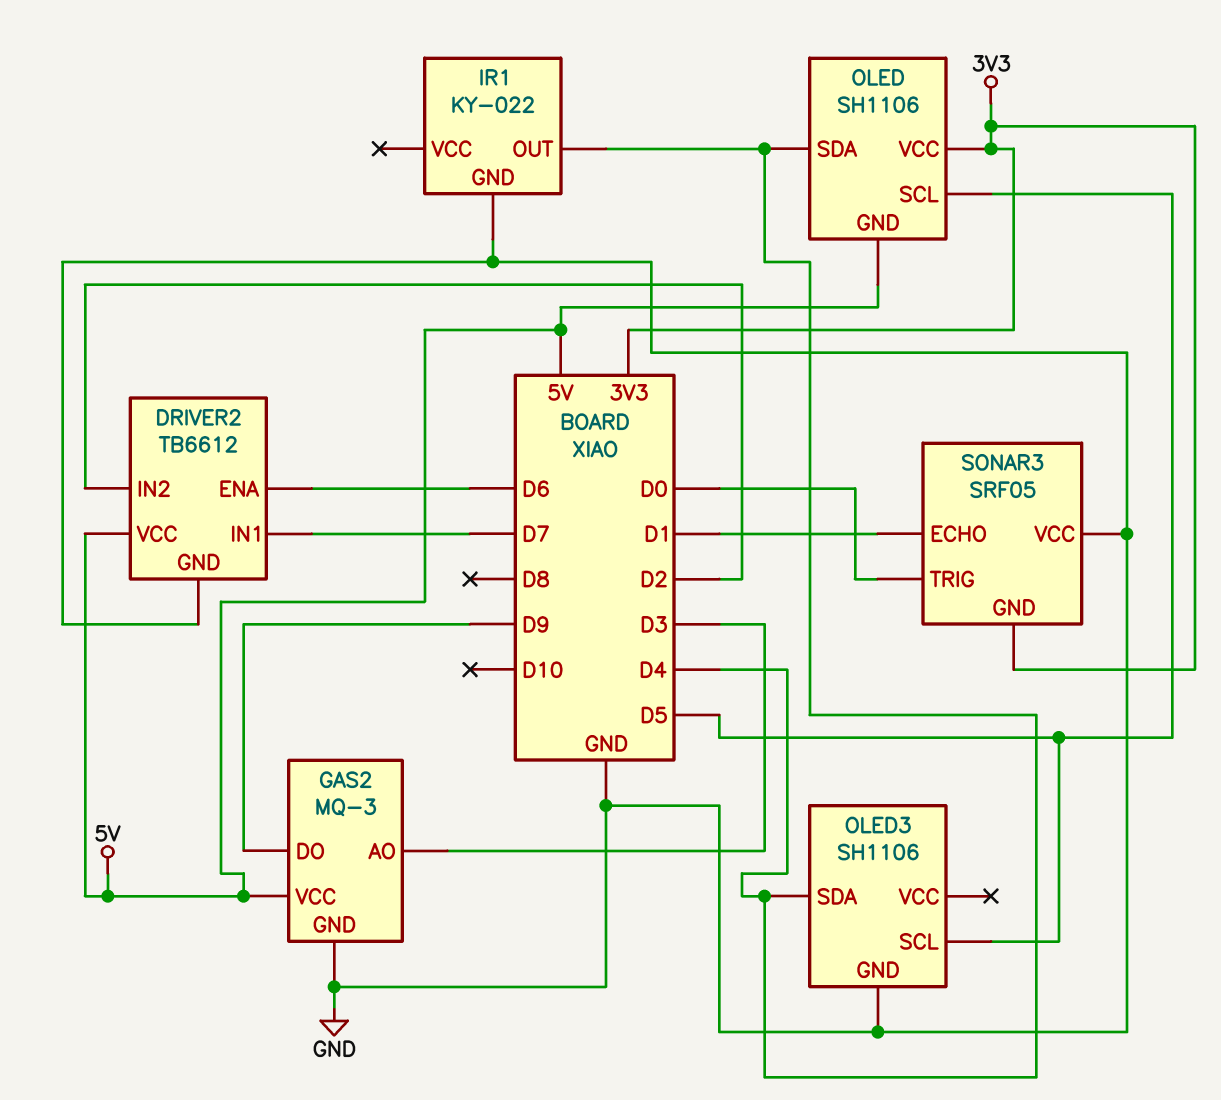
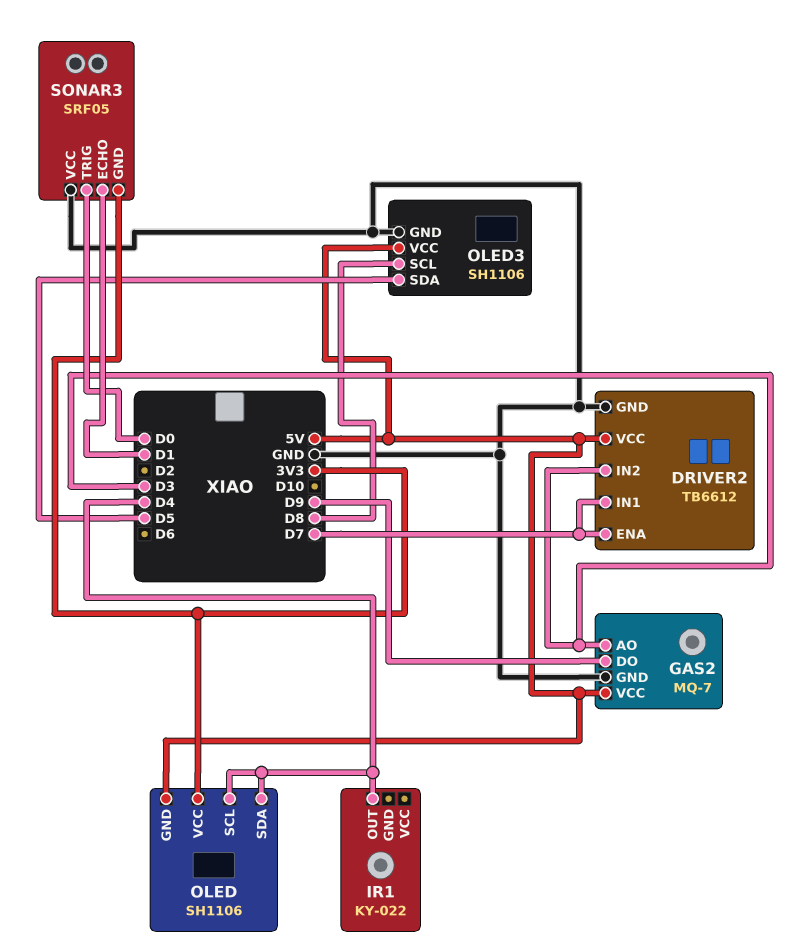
DRIVER2 pin ENA: D6 -> D7
DRIVER2 pin IN2: D2 -> D3
GAS2: MQ-3 -> MQ-7
IR1 pin GND: GND -> none
OLED pin SCL: D5 -> D4
OLED3 pin SCL: D5 -> D8
OLED3 pin SDA: D4 -> D5
OLED3 pin VCC: none -> 5V

